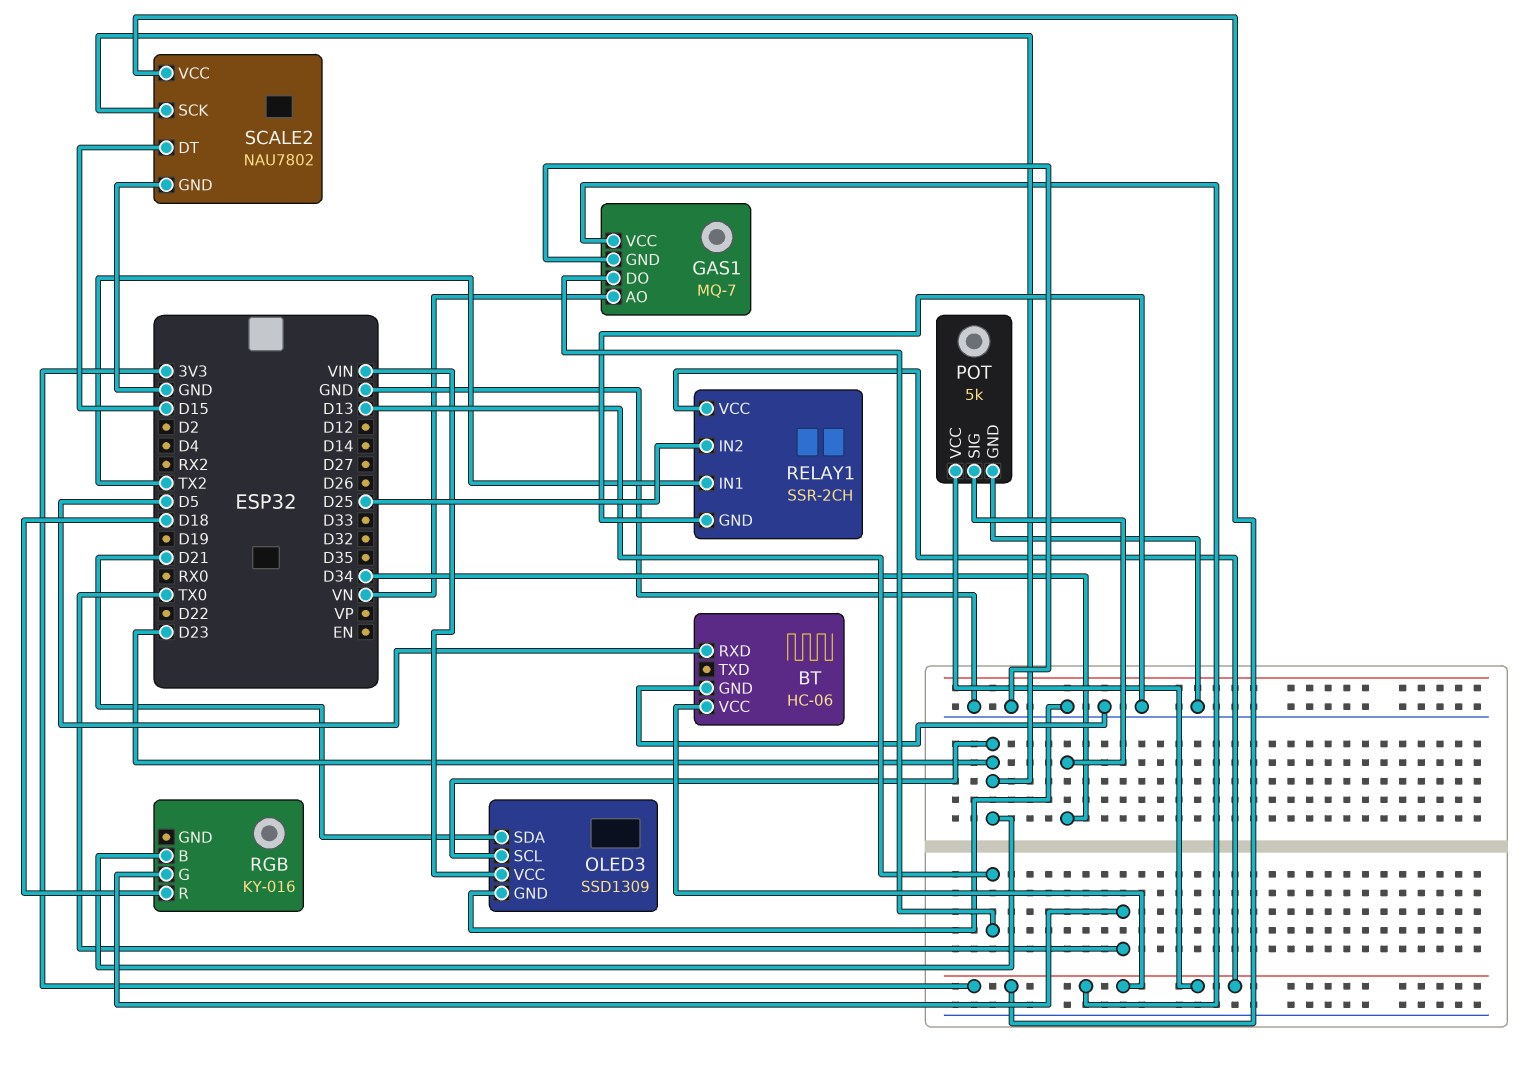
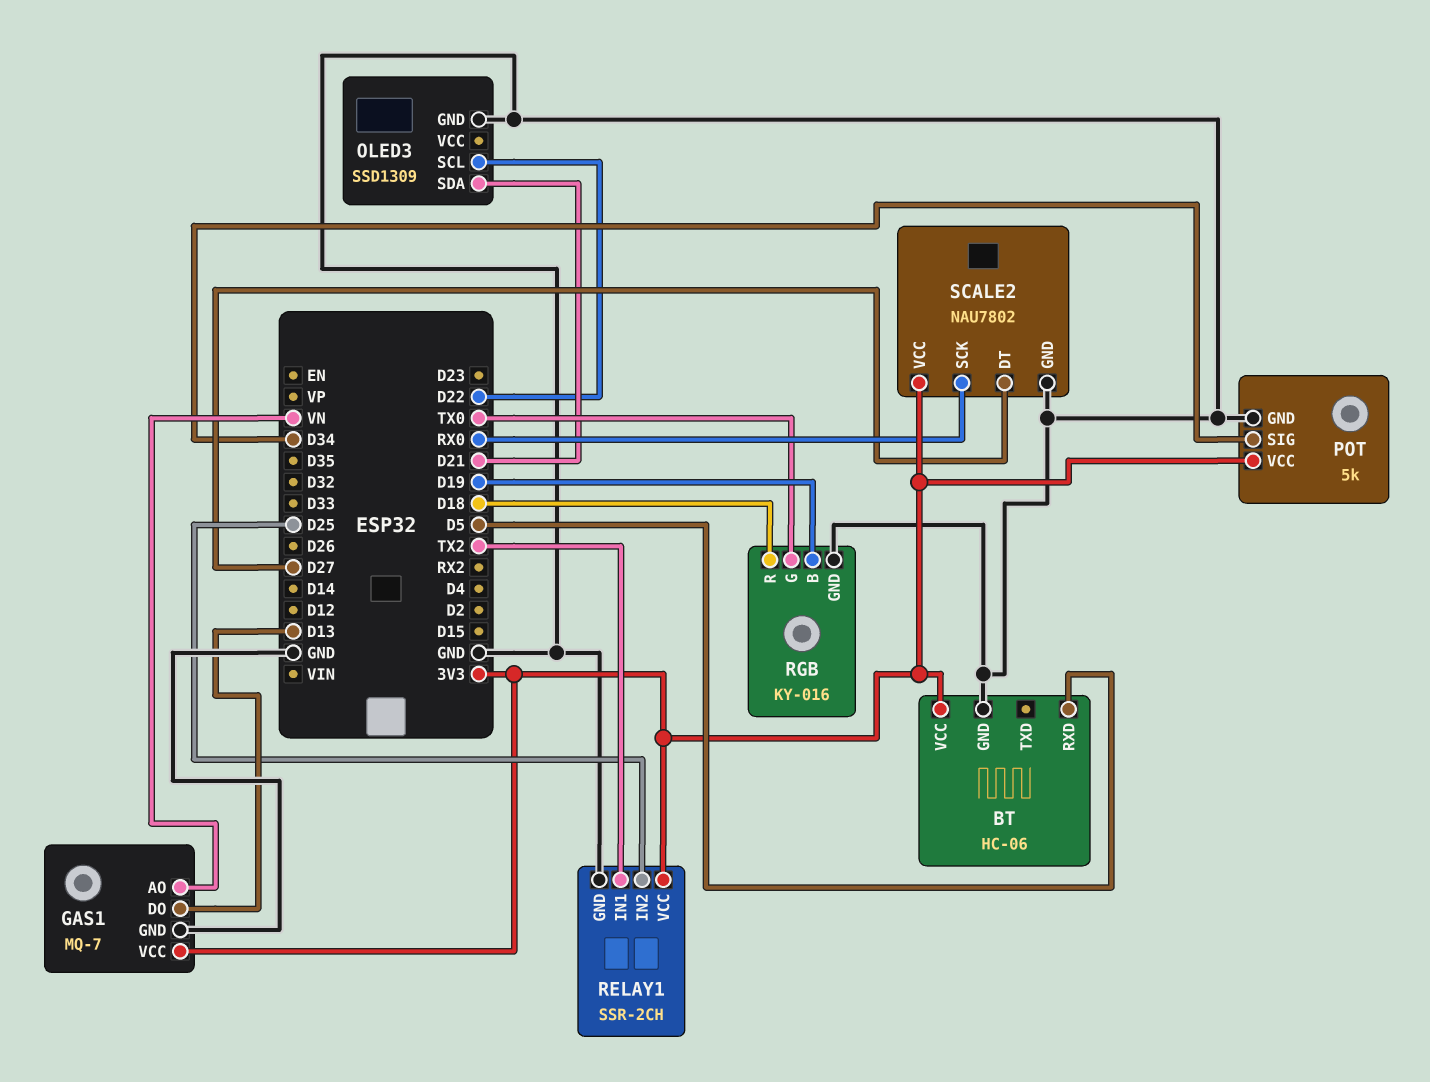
OLED3 pin SCL: D23 -> D22
OLED3 pin VCC: VIN -> none
RGB pin B: D23 -> D19
RGB pin GND: none -> GND
SCALE2 pin DT: D15 -> D27
SCALE2 pin SCK: D23 -> RX0

